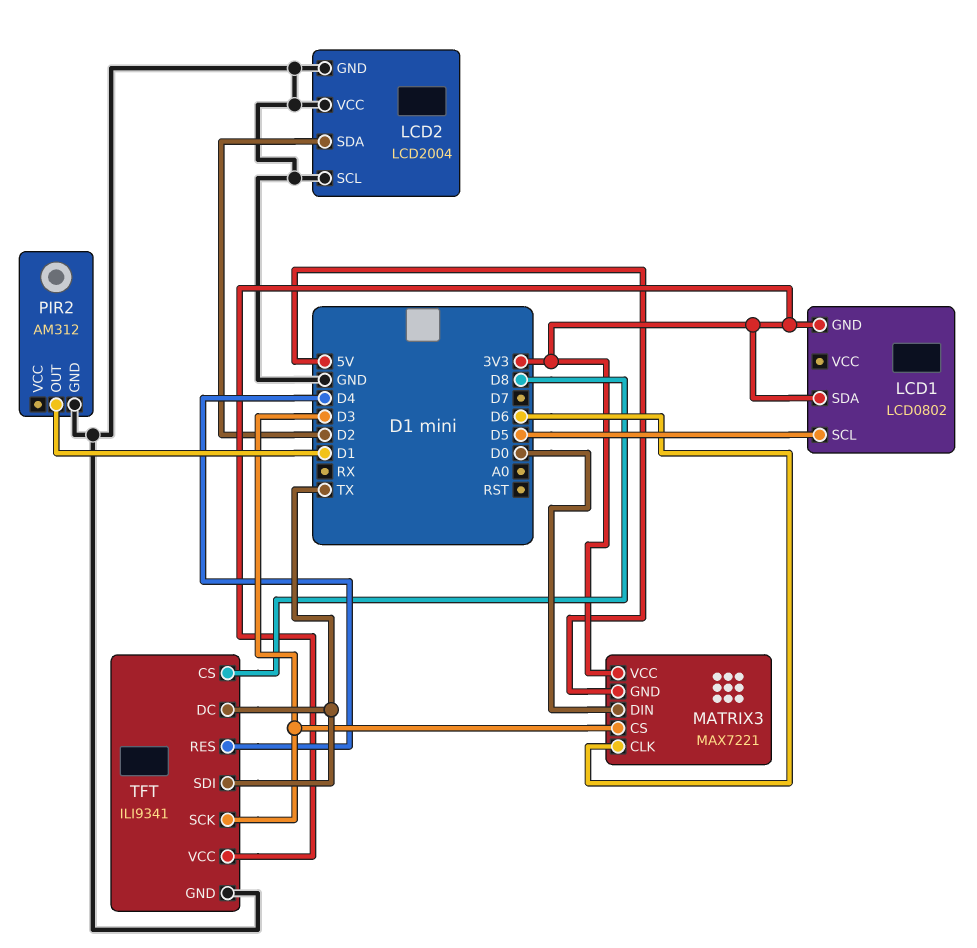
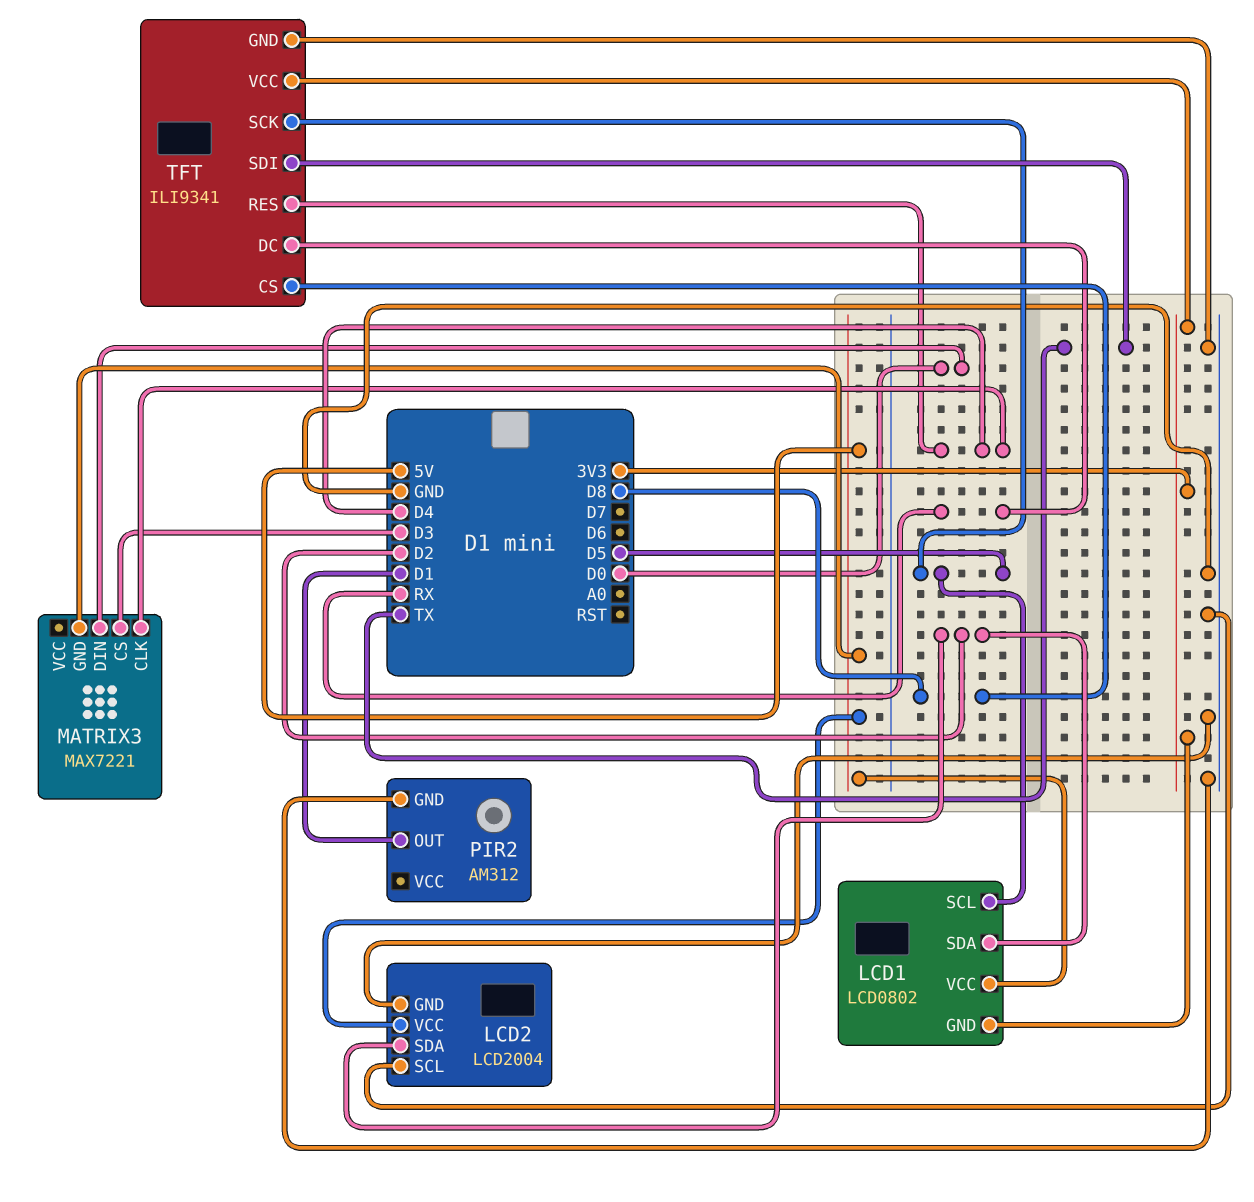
LCD1 pin SDA: 3V3 -> D2
LCD1 pin VCC: none -> 5V
LCD2 pin VCC: GND -> 5V
MATRIX3 pin CLK: D6 -> D4
MATRIX3 pin VCC: 3V3 -> none
TFT pin DC: TX -> RX
TFT pin SCK: D3 -> D5

